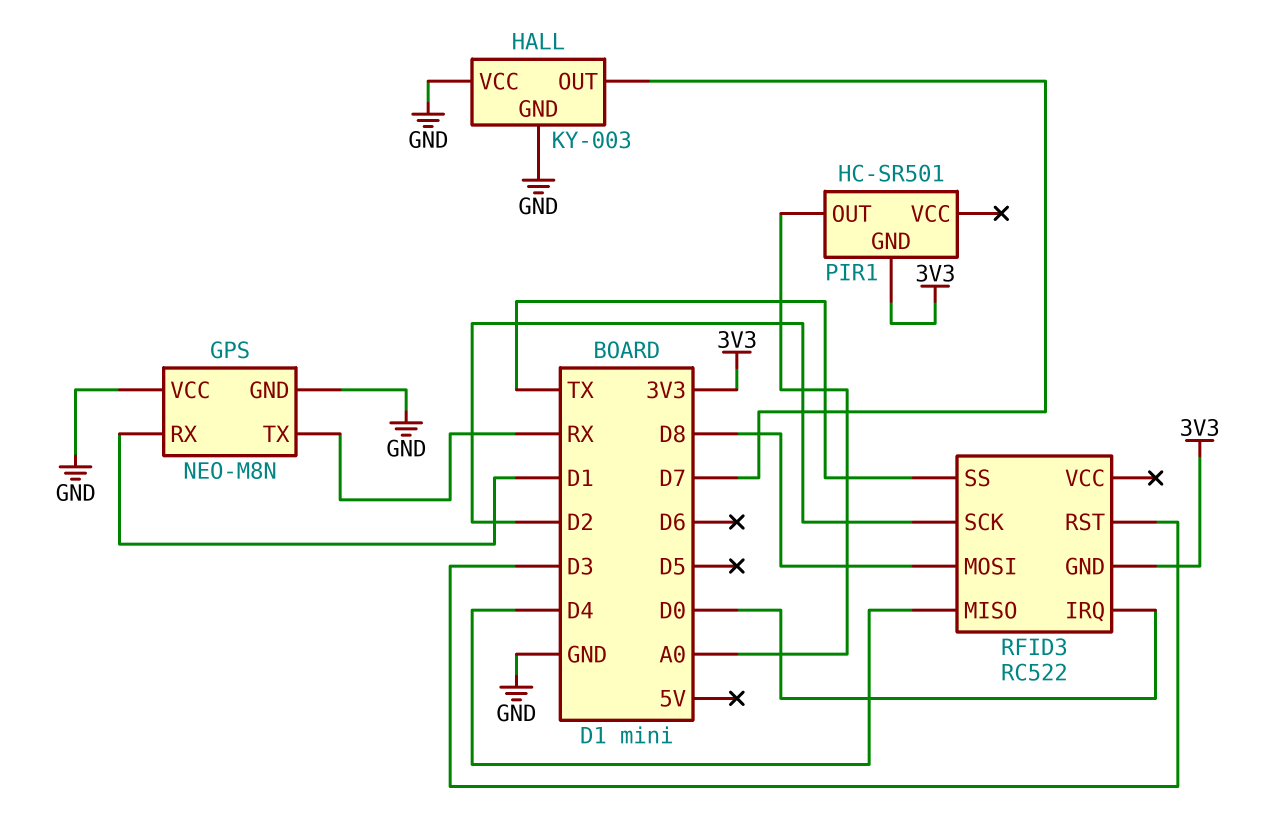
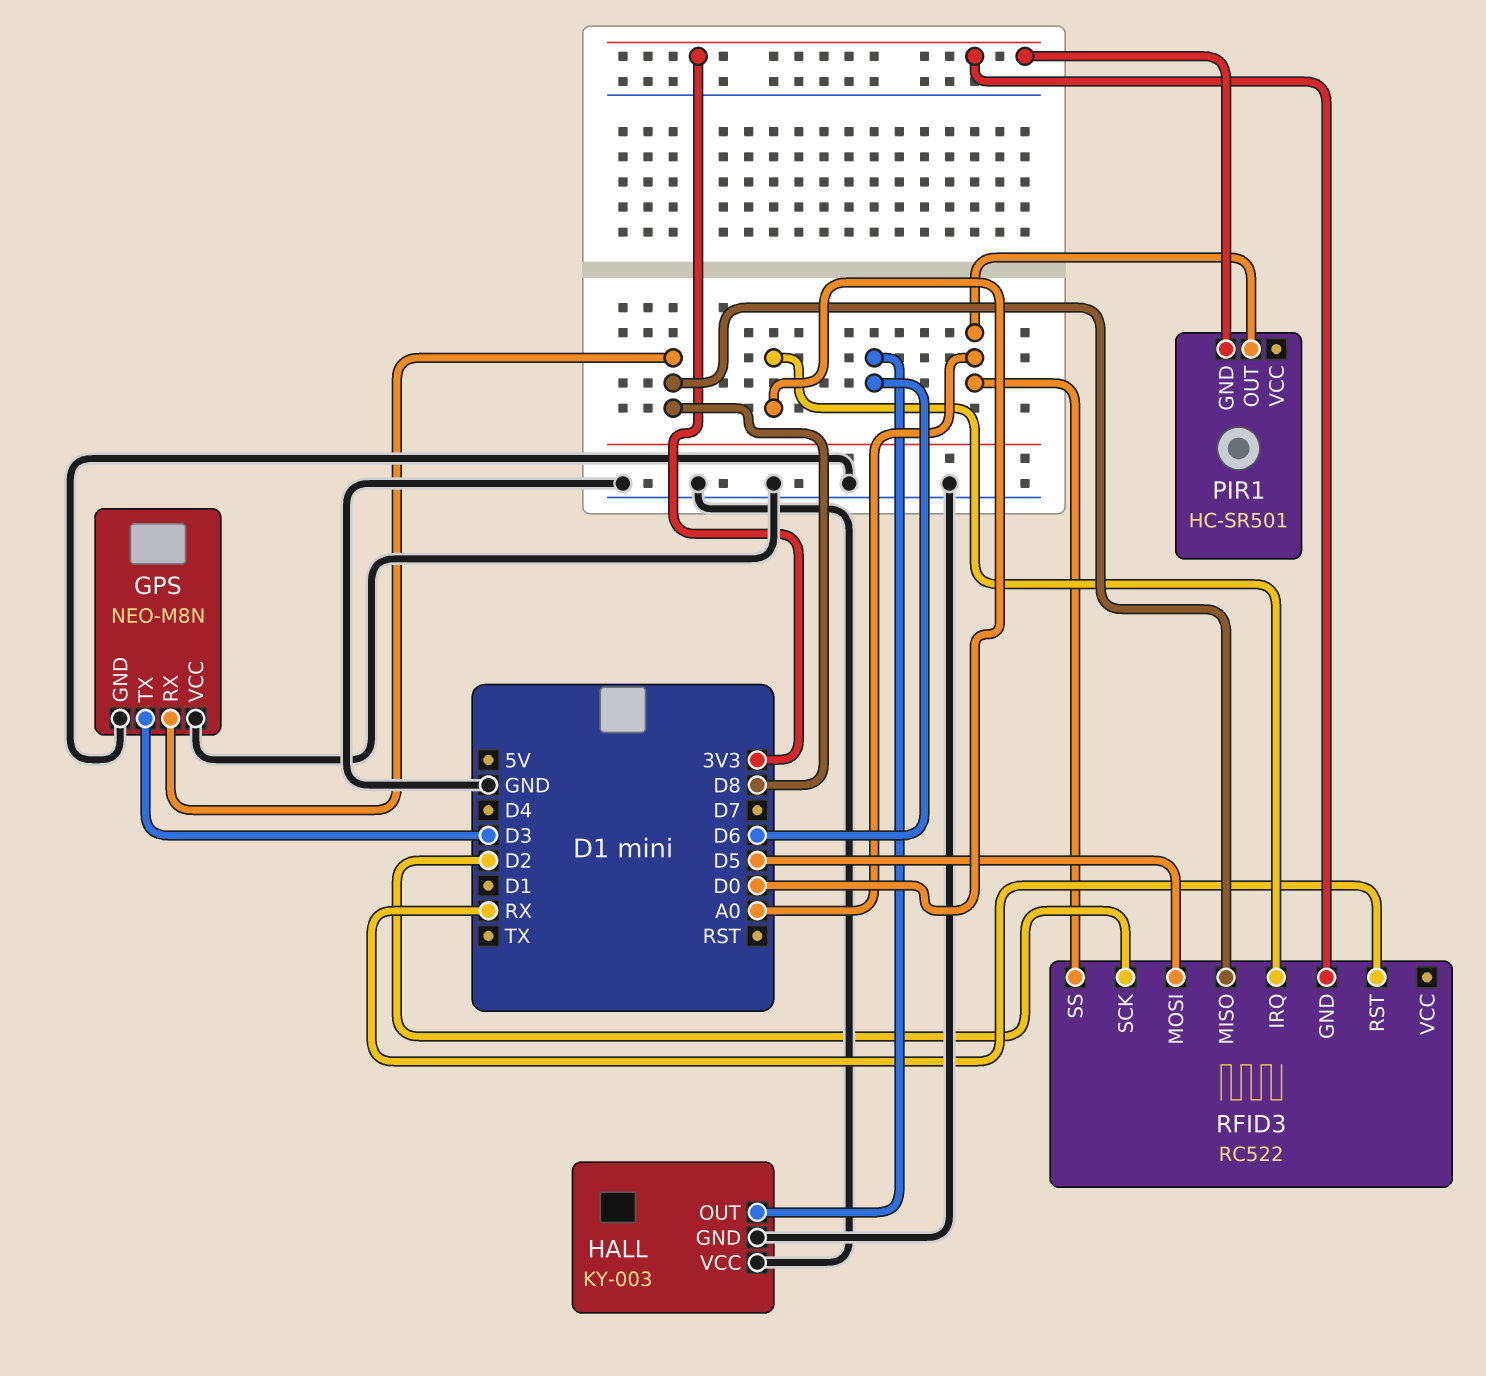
GPS pin RX: D1 -> D8
GPS pin TX: RX -> D3
HALL pin OUT: D7 -> D6
RFID3 pin MISO: D4 -> D8
RFID3 pin MOSI: D8 -> D5
RFID3 pin RST: D3 -> RX
RFID3 pin SS: TX -> A0

